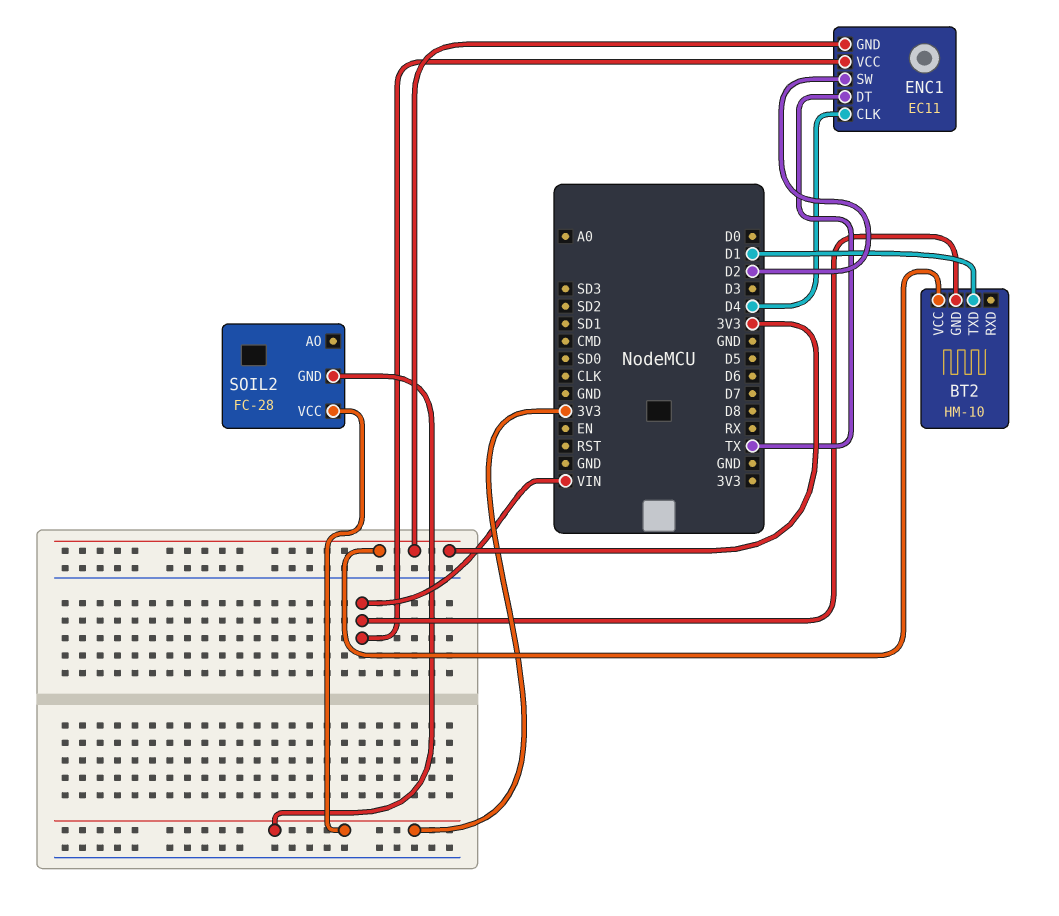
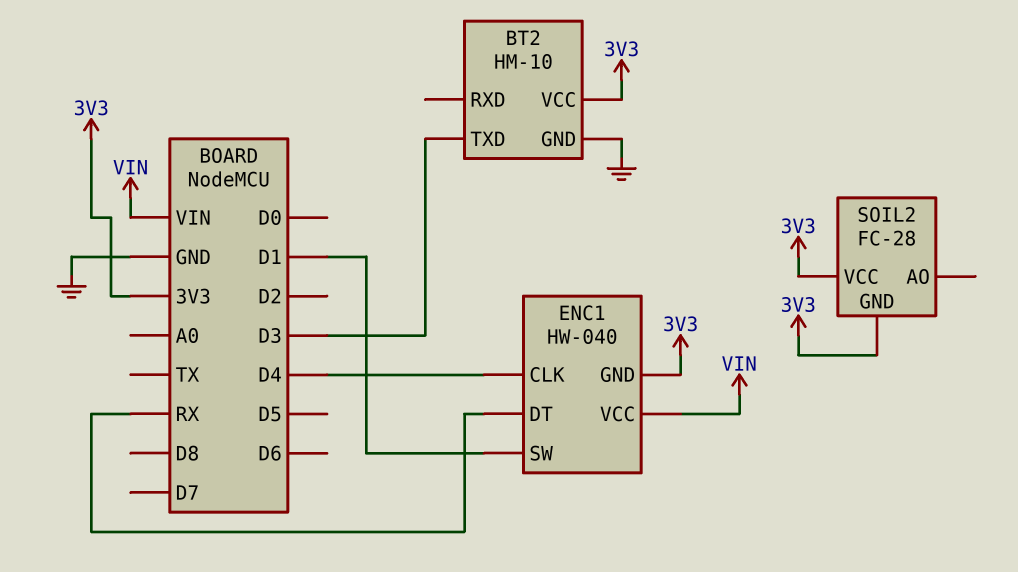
BT2 pin GND: VIN -> GND
BT2 pin TXD: D1 -> D3
ENC1: EC11 -> HW-040
ENC1 pin DT: TX -> RX
ENC1 pin SW: D2 -> D1

